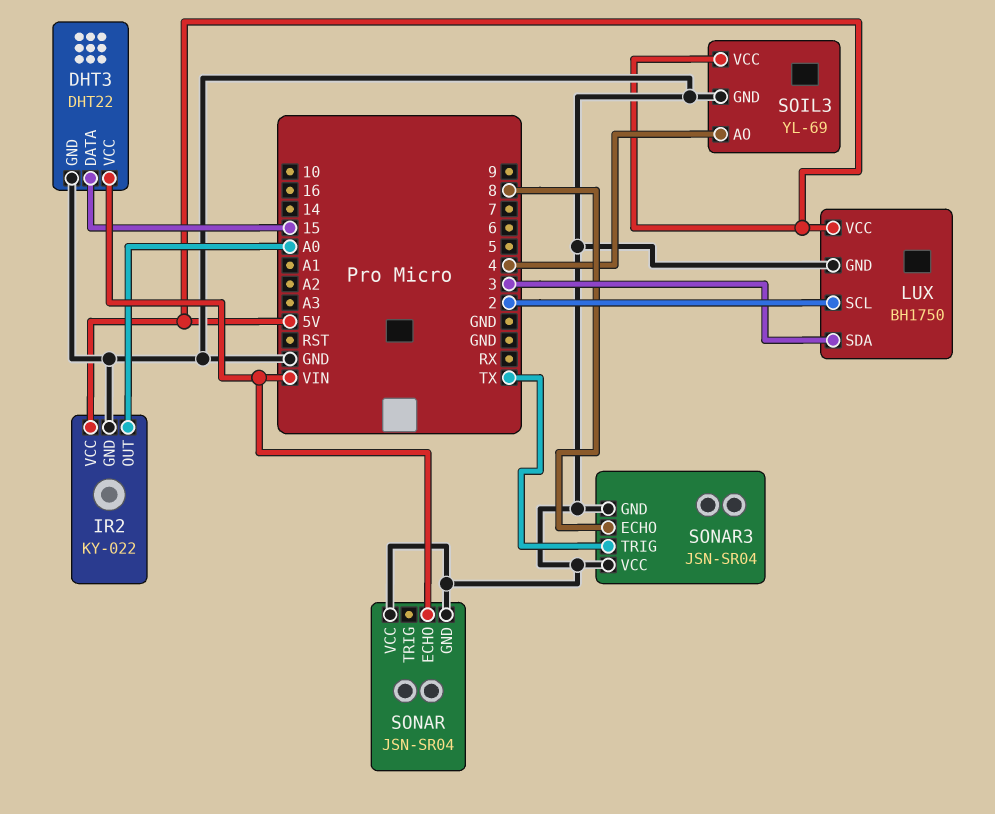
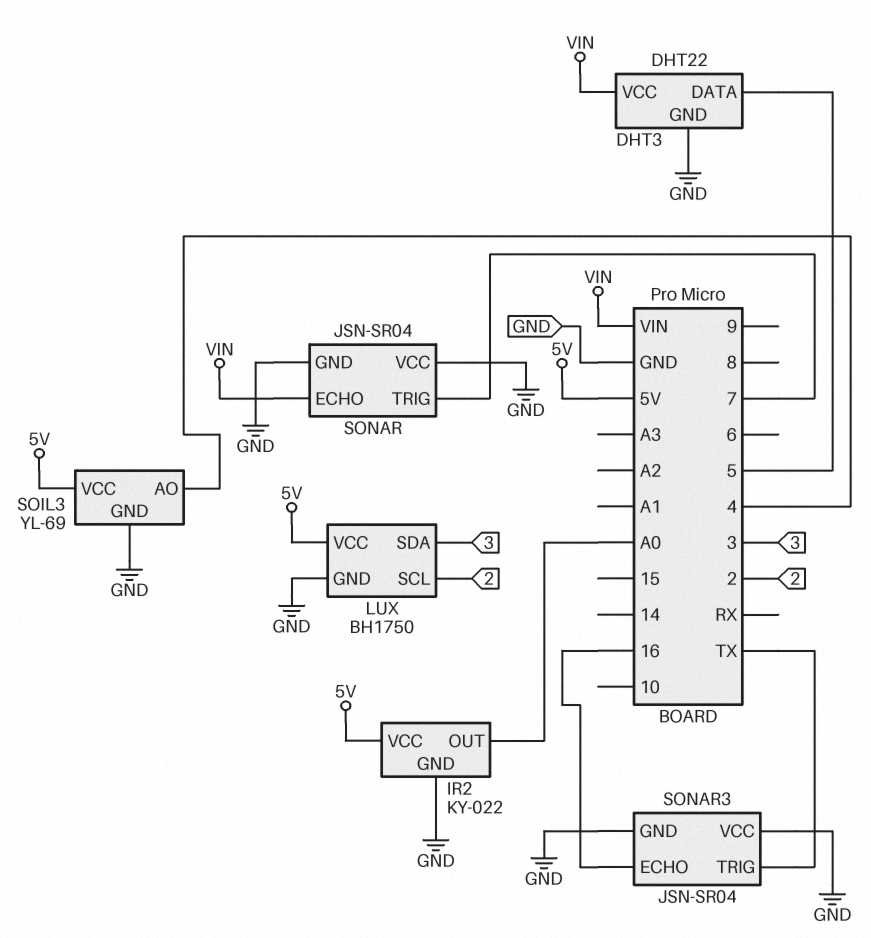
DHT3 pin DATA: 15 -> 5
SONAR pin TRIG: none -> 7
SONAR3 pin ECHO: 8 -> 16

